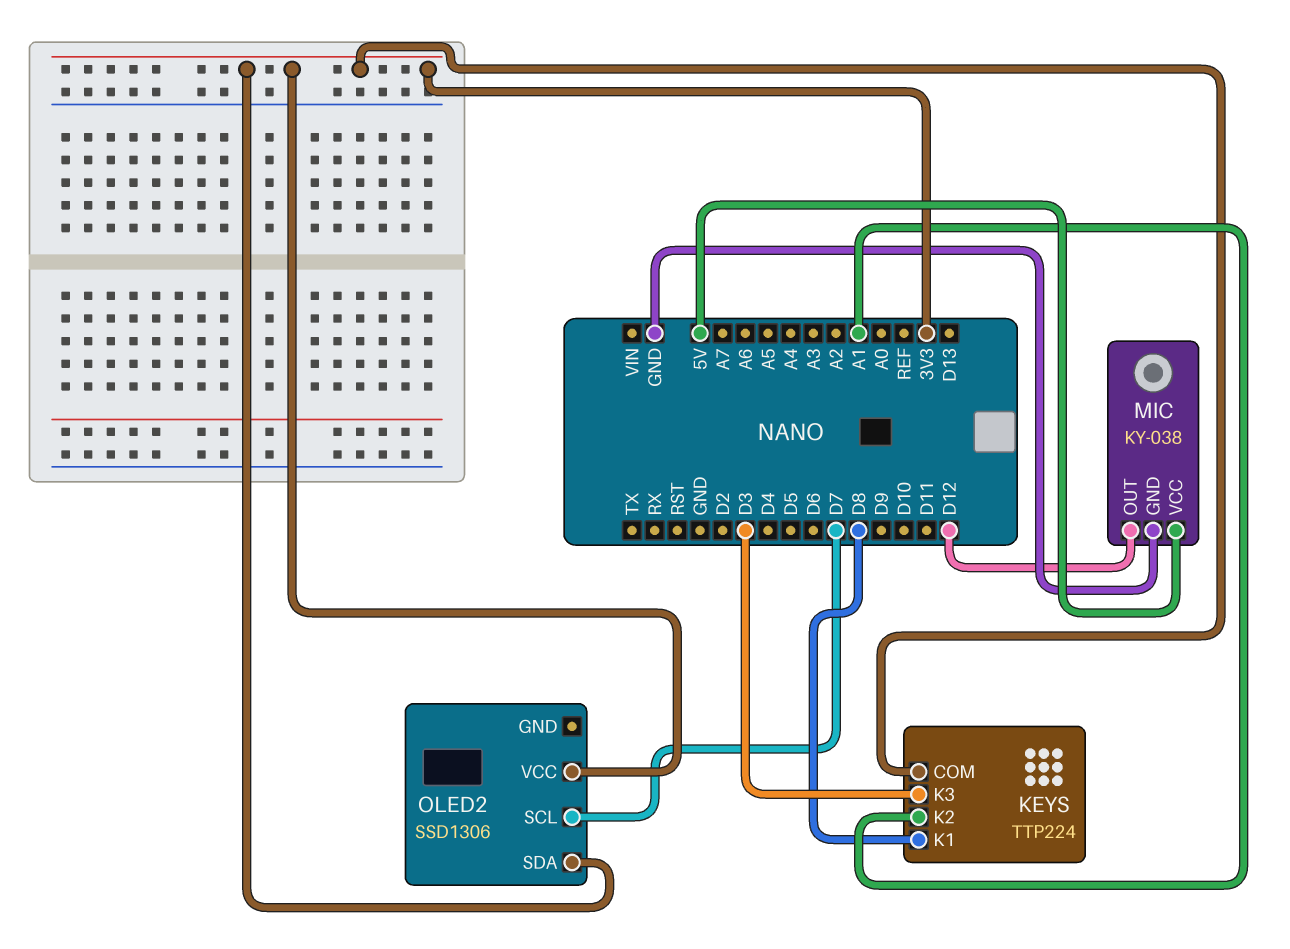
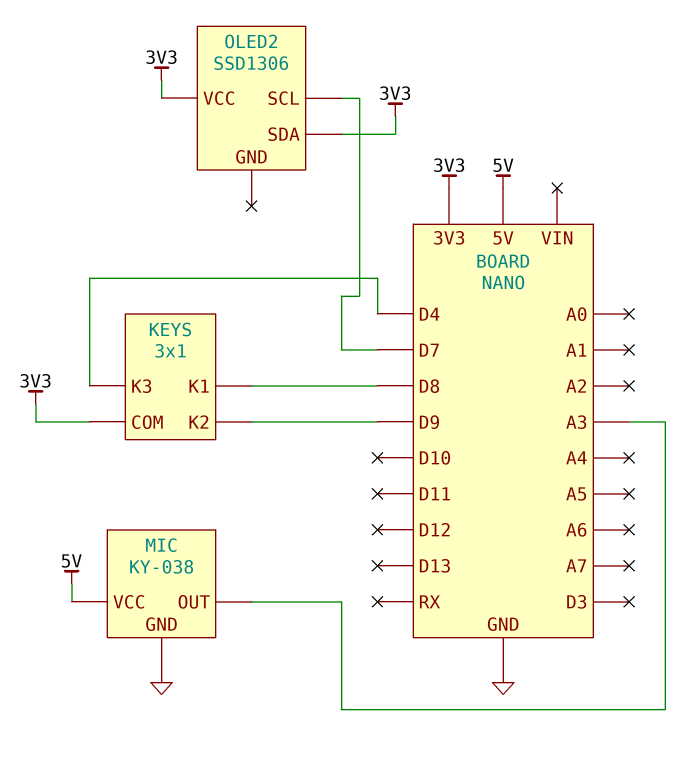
KEYS: TTP224 -> 3x1
KEYS pin K2: A1 -> D9
KEYS pin K3: D3 -> D4
MIC pin OUT: D12 -> A3

